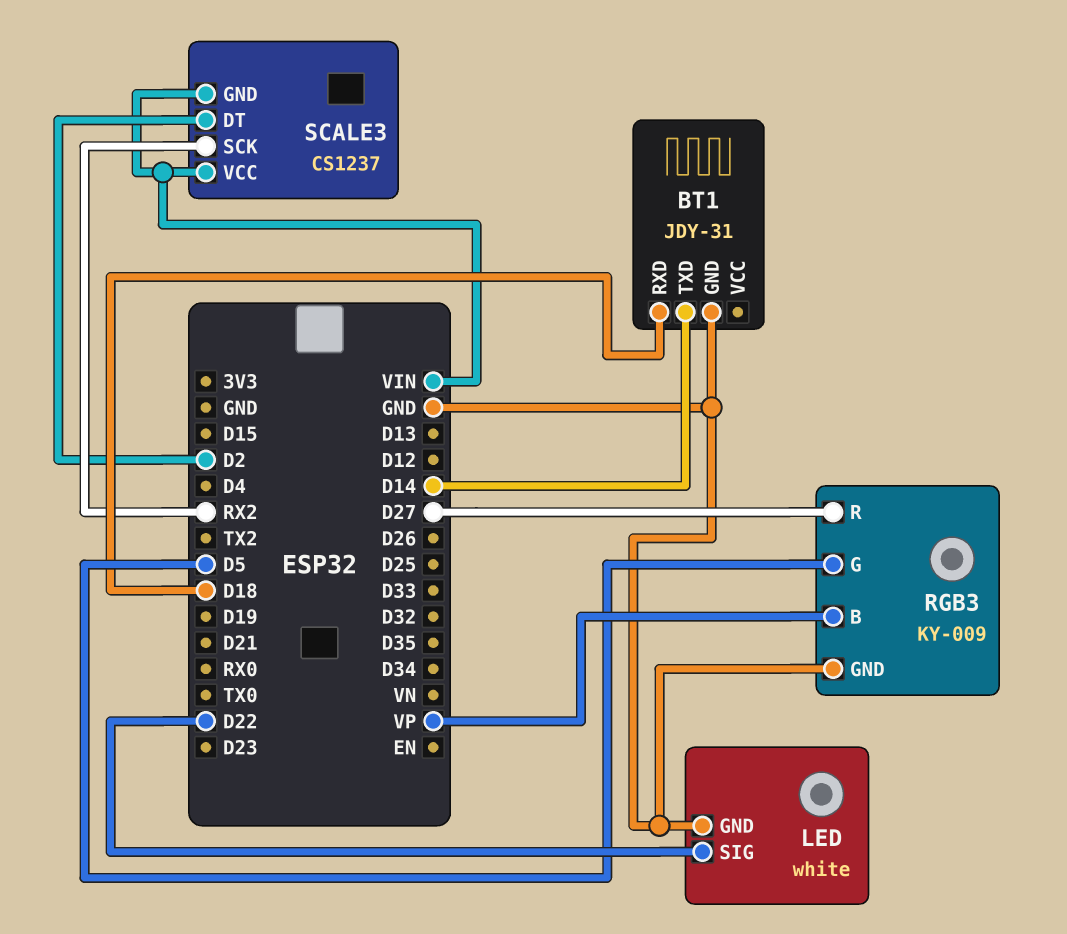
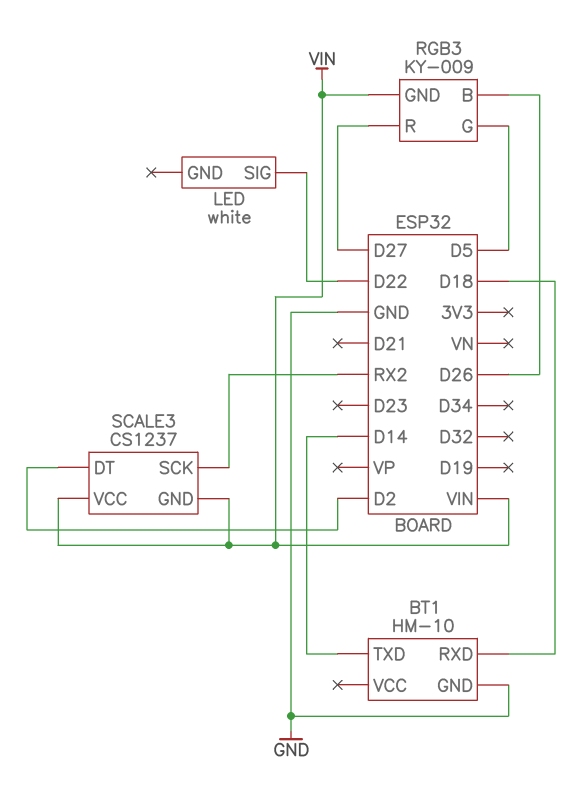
BT1: JDY-31 -> HM-10
LED pin GND: GND -> none
RGB3 pin B: VP -> D26
RGB3 pin GND: GND -> VIN

